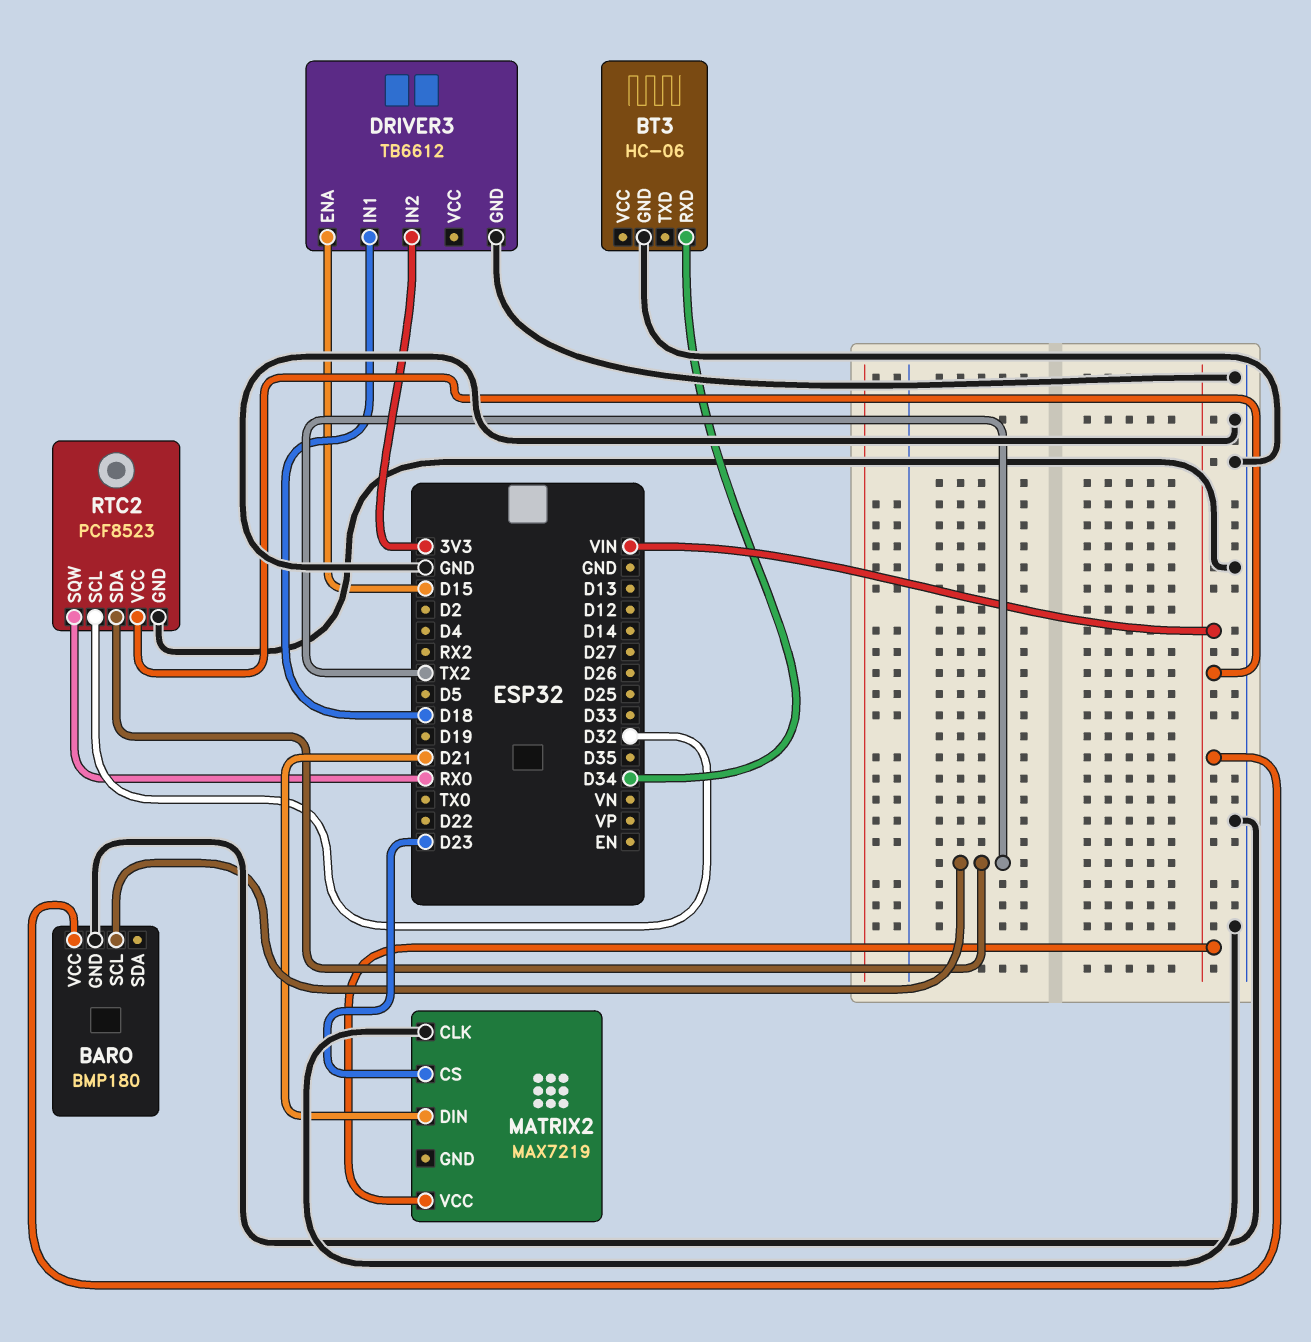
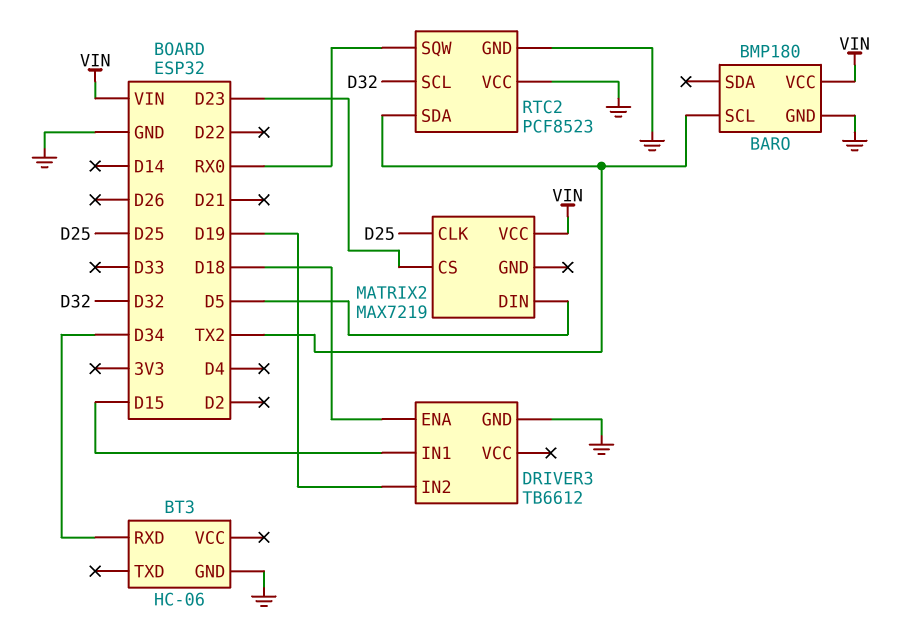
DRIVER3 pin ENA: D15 -> D18
DRIVER3 pin IN1: D18 -> D15
DRIVER3 pin IN2: 3V3 -> D19
MATRIX2 pin CLK: GND -> D25
MATRIX2 pin DIN: D21 -> D5
RTC2 pin VCC: VIN -> GND

